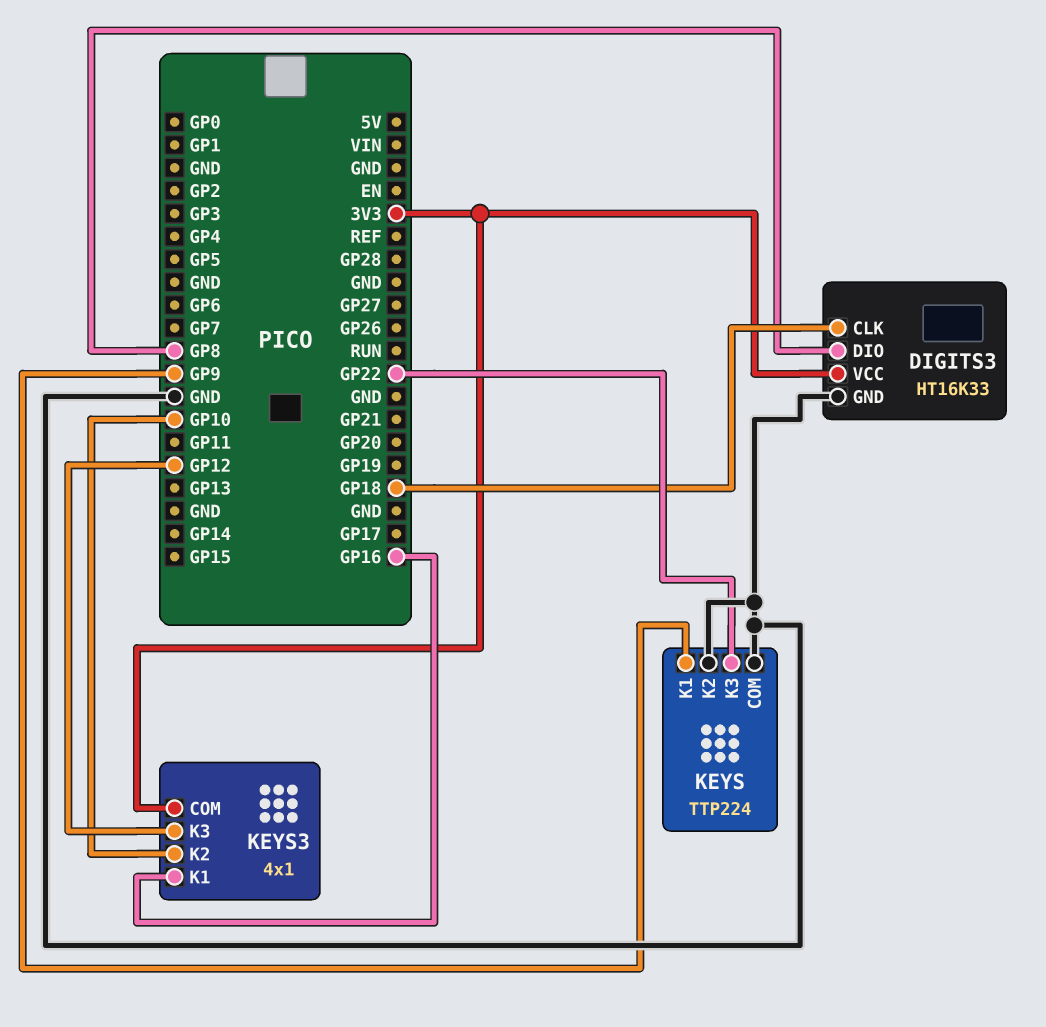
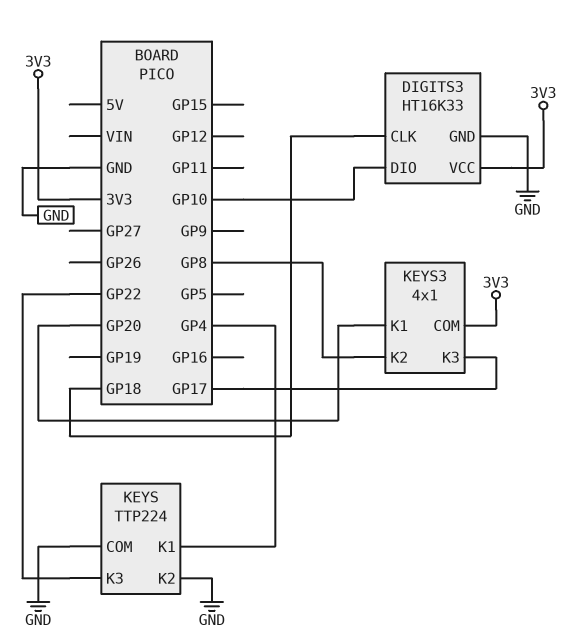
DIGITS3 pin DIO: GP8 -> GP10
KEYS pin K1: GP9 -> GP4
KEYS3 pin K1: GP16 -> GP20
KEYS3 pin K2: GP10 -> GP8
KEYS3 pin K3: GP12 -> GP17

